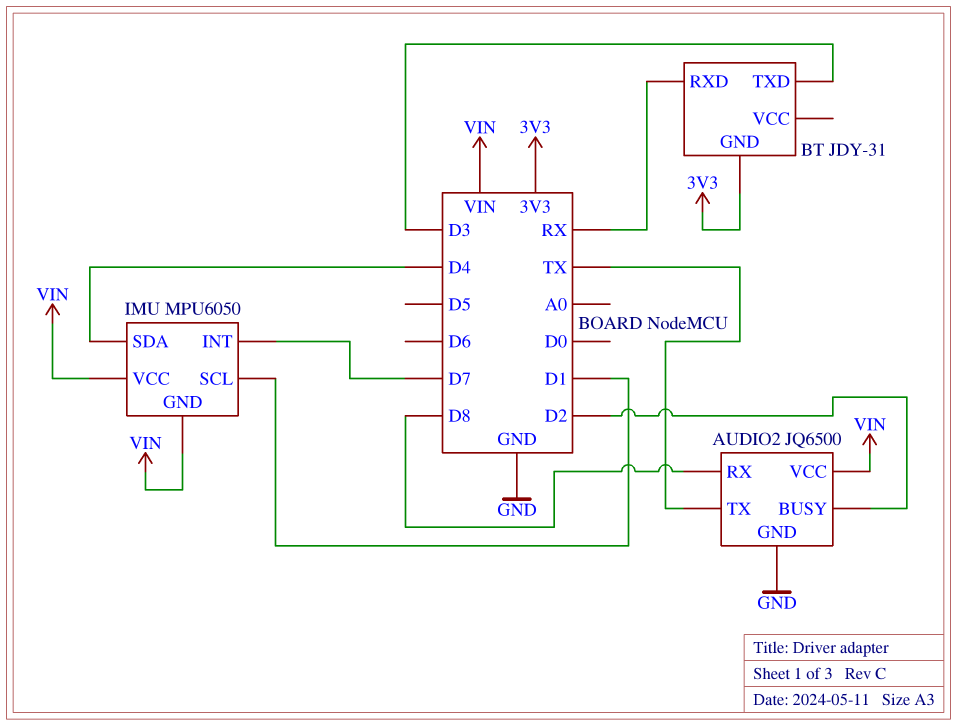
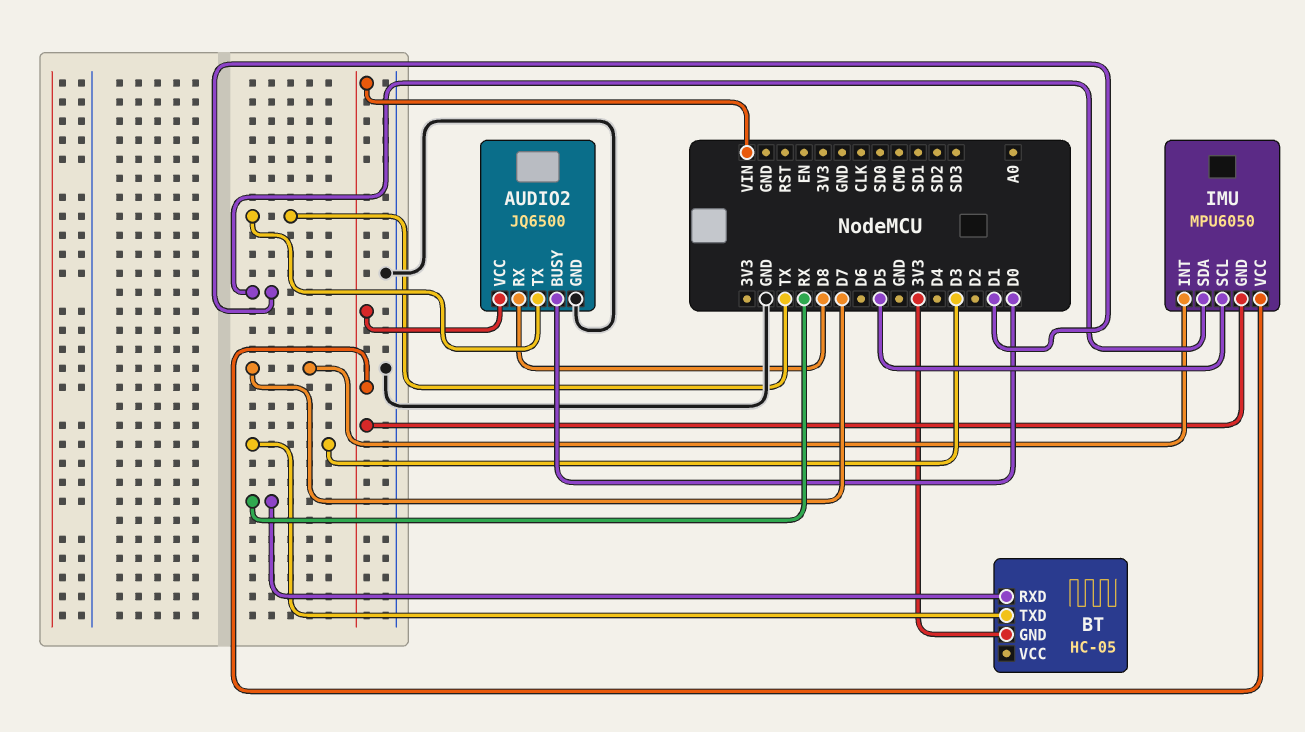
AUDIO2 pin BUSY: D2 -> D0
BT: JDY-31 -> HC-05
IMU pin SCL: D1 -> D5
IMU pin SDA: D4 -> D1

